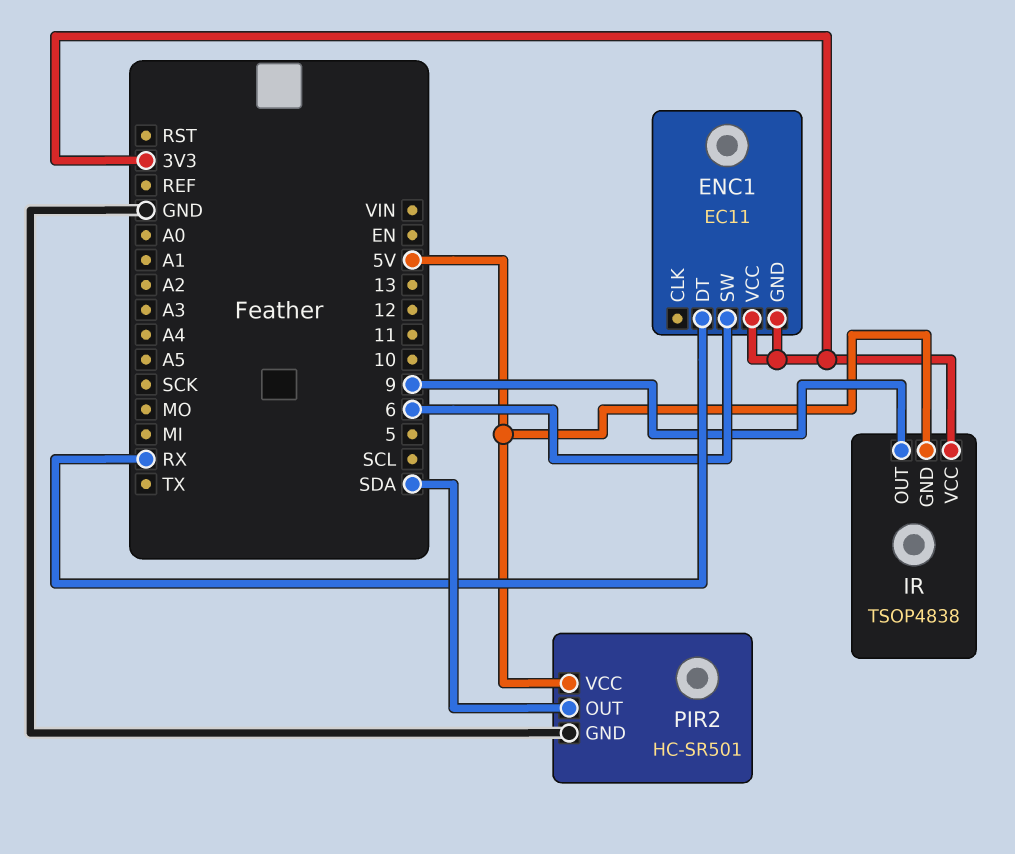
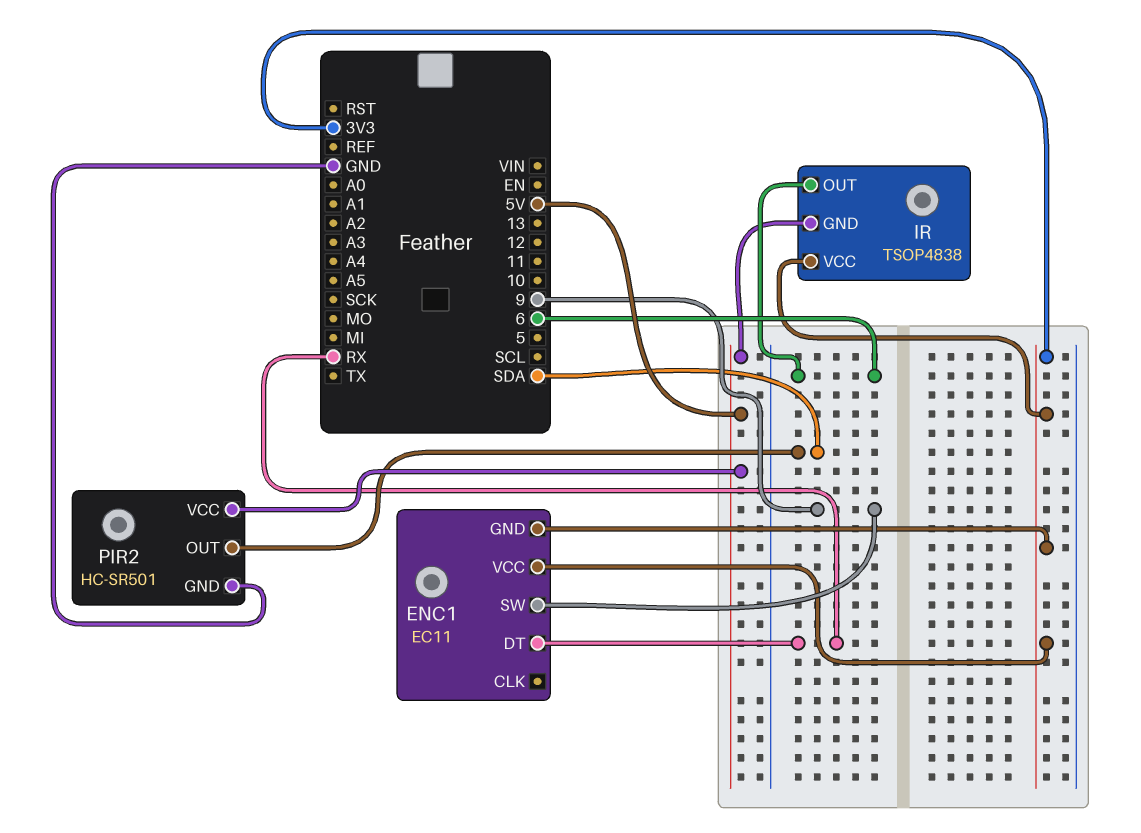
ENC1 pin SW: 6 -> 9
IR pin OUT: 9 -> 6

